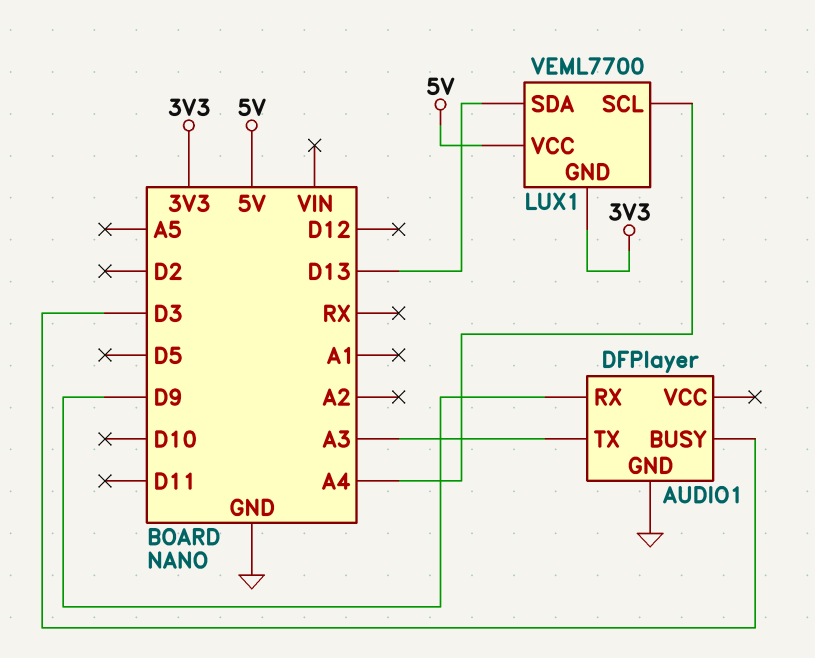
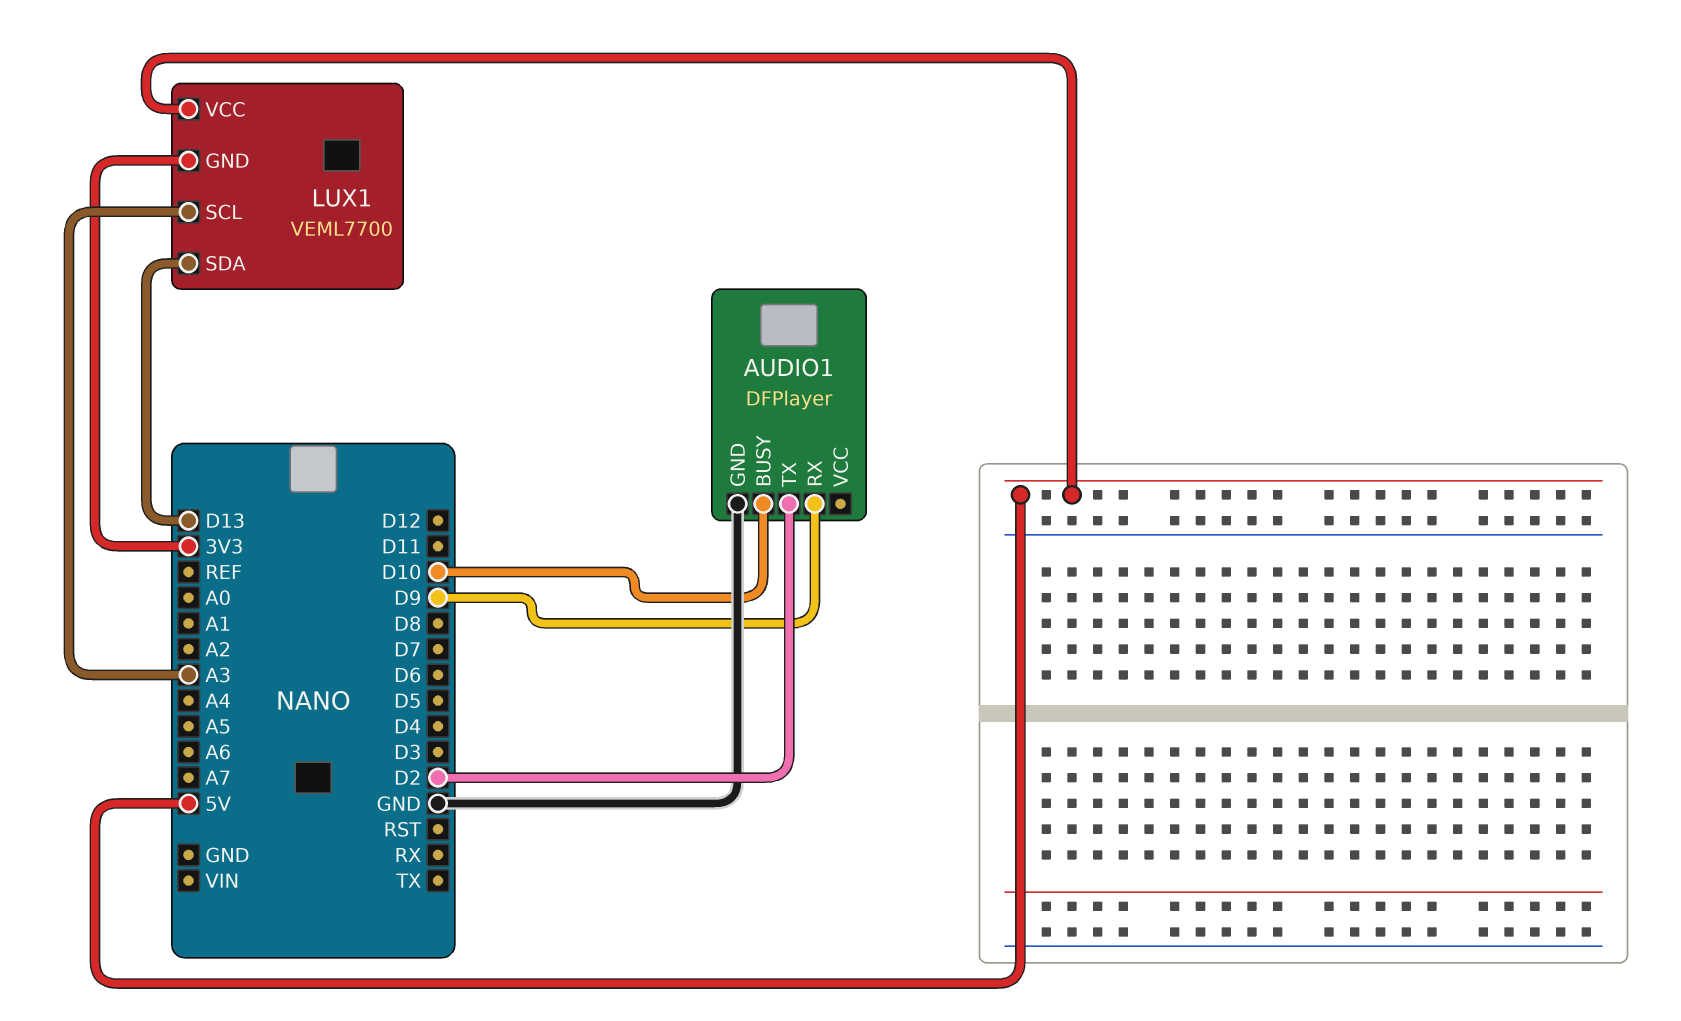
AUDIO1 pin BUSY: D3 -> D10
AUDIO1 pin TX: A3 -> D2
LUX1 pin SCL: A4 -> A3

